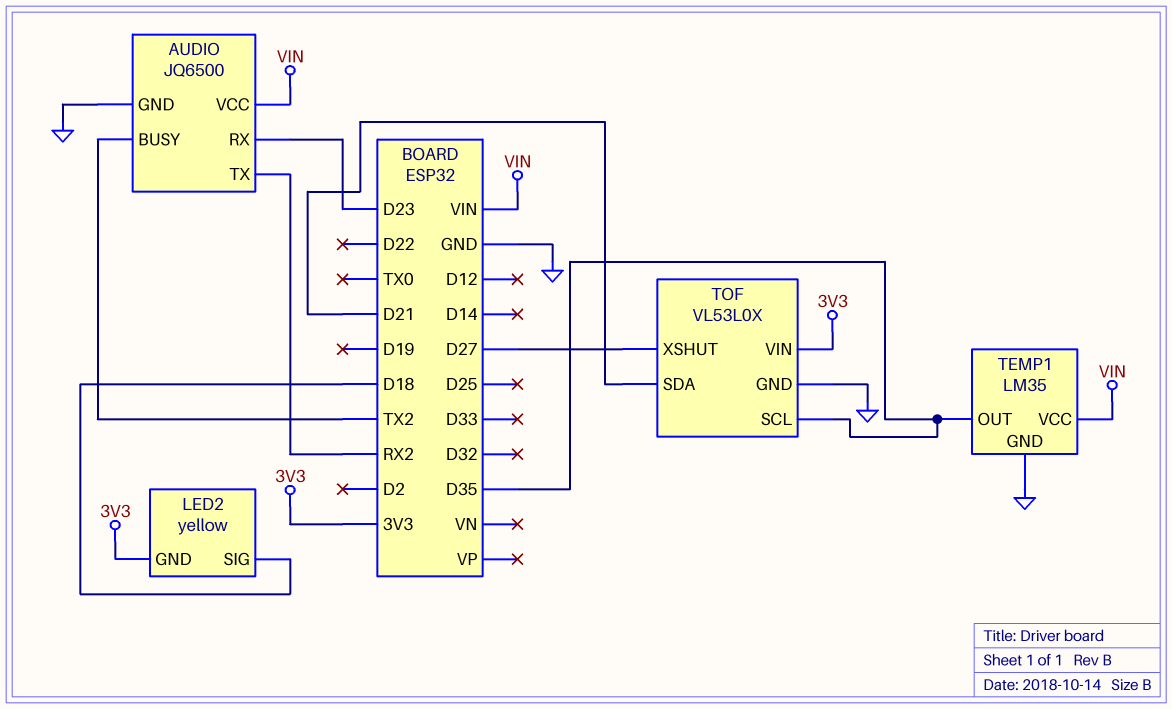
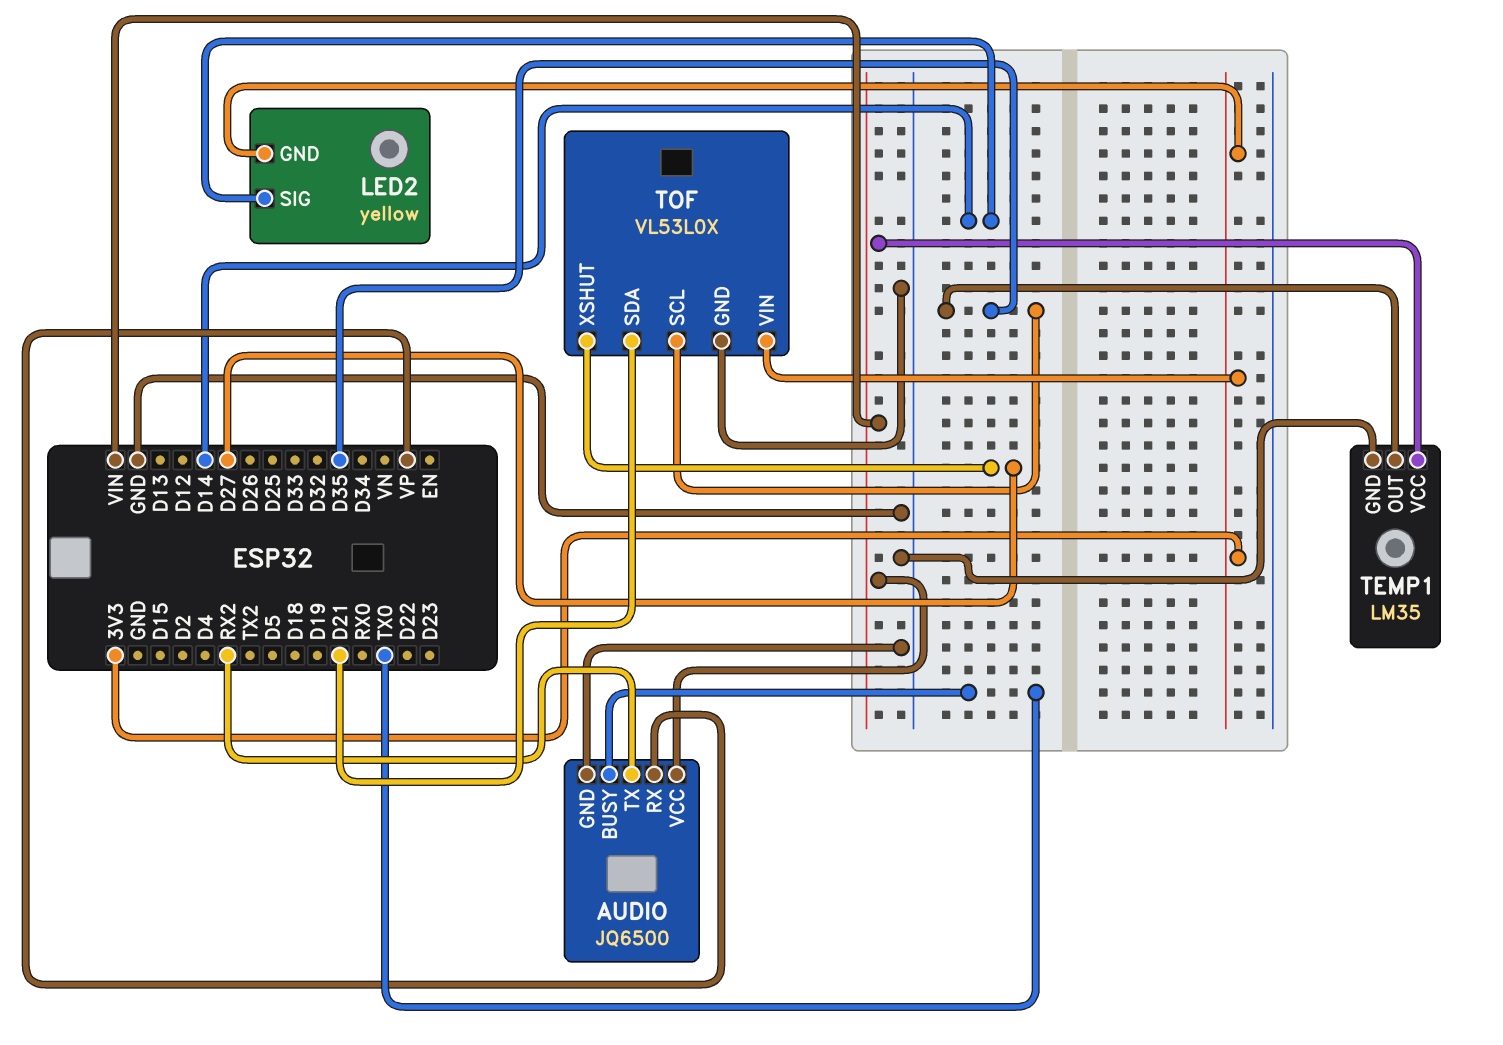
AUDIO pin BUSY: TX2 -> TX0
AUDIO pin RX: D23 -> VP
LED2 pin SIG: D18 -> D14

